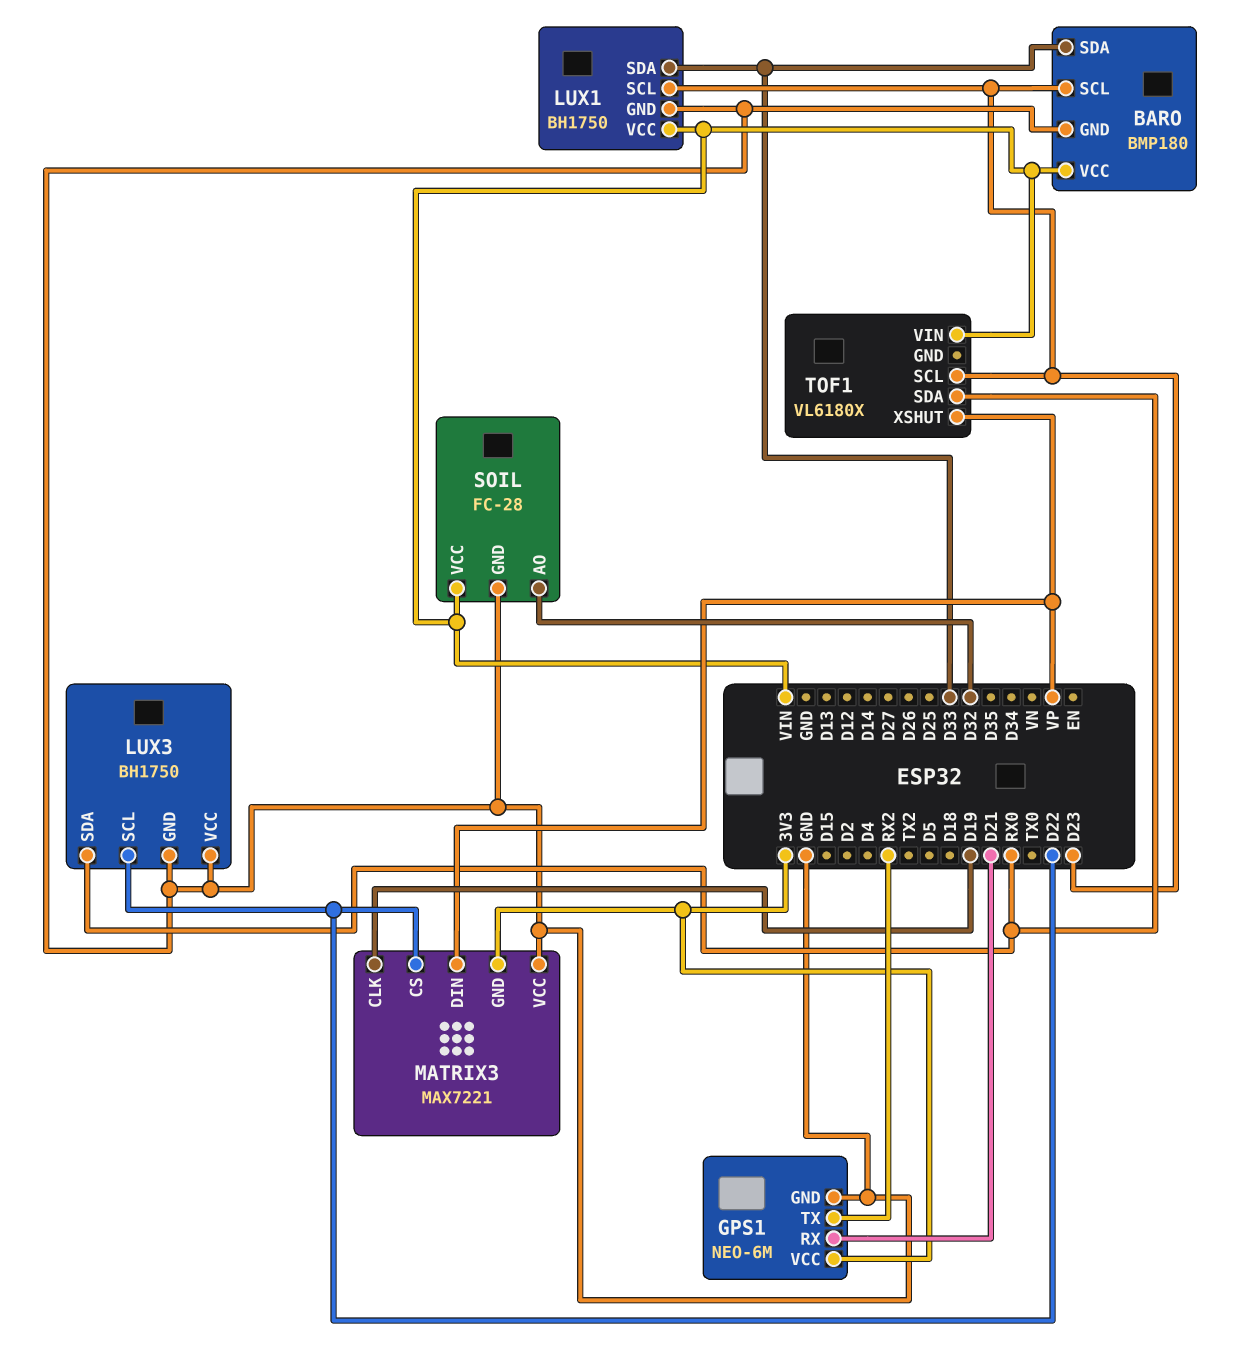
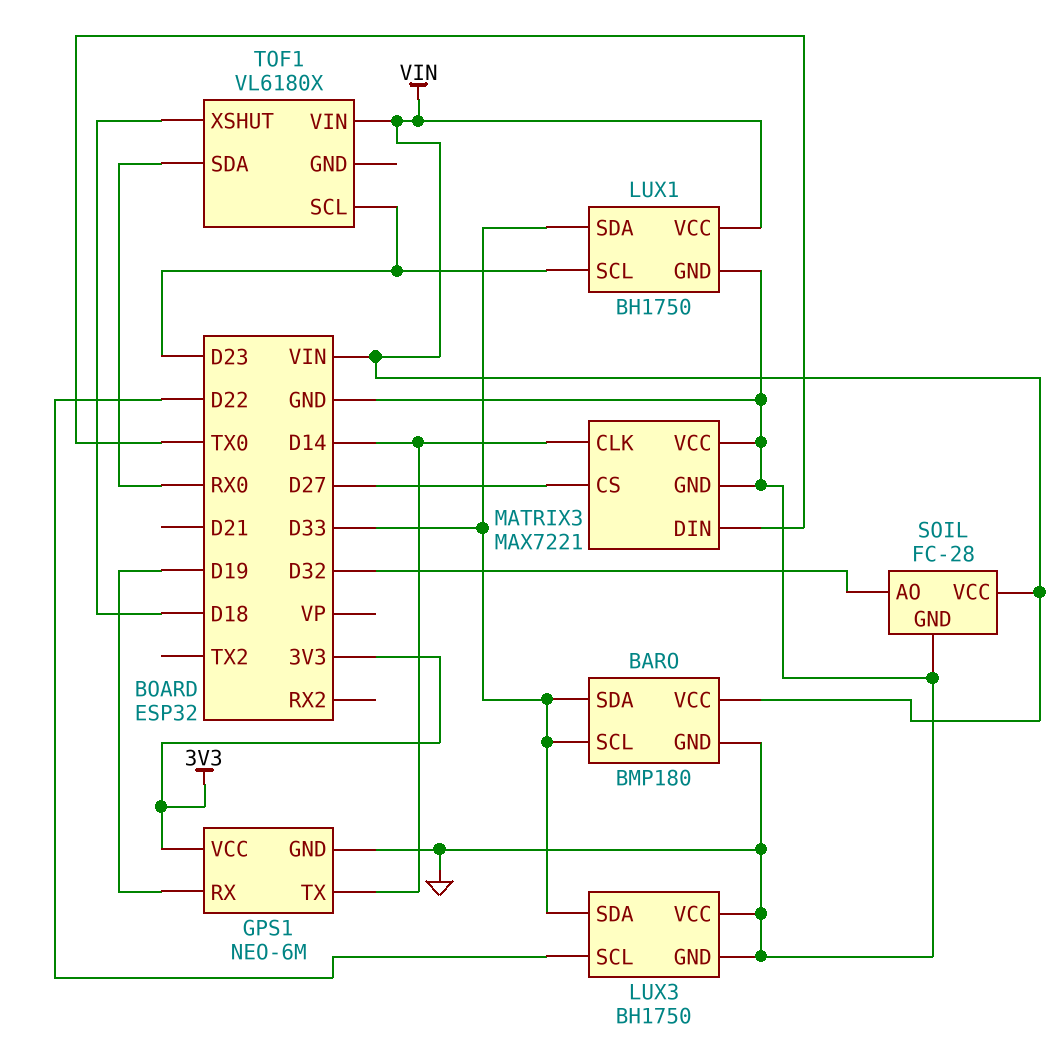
BARO pin SCL: D23 -> D33
GPS1 pin RX: D21 -> D19
GPS1 pin TX: RX2 -> D14
LUX3 pin SDA: RX0 -> D33
MATRIX3 pin CLK: D19 -> D14
MATRIX3 pin CS: D22 -> D27
MATRIX3 pin DIN: VP -> TX0
MATRIX3 pin GND: 3V3 -> GND
TOF1 pin XSHUT: VP -> D18

